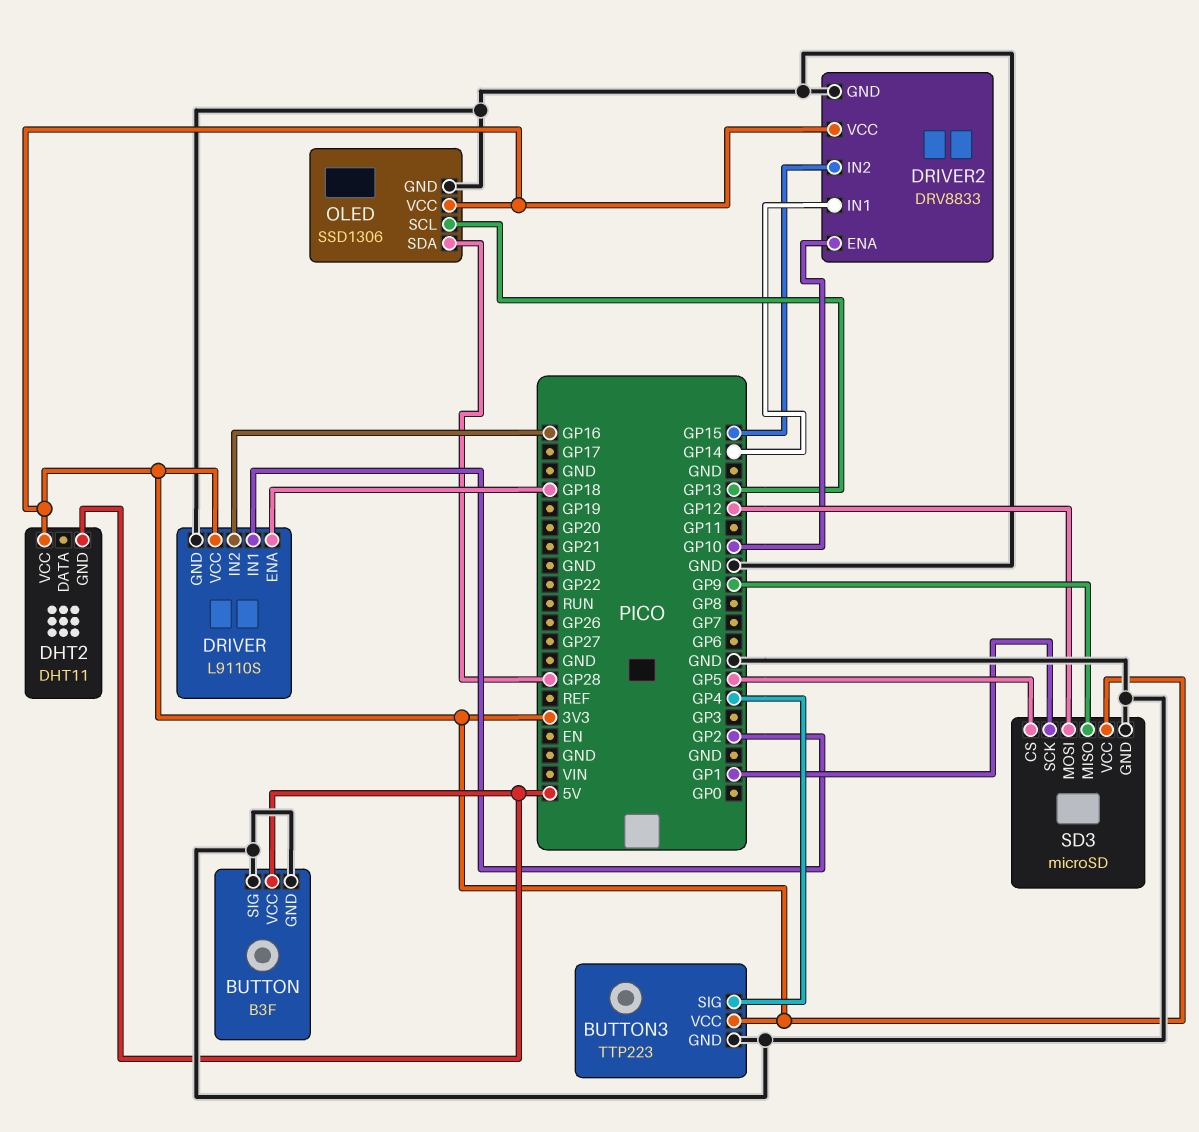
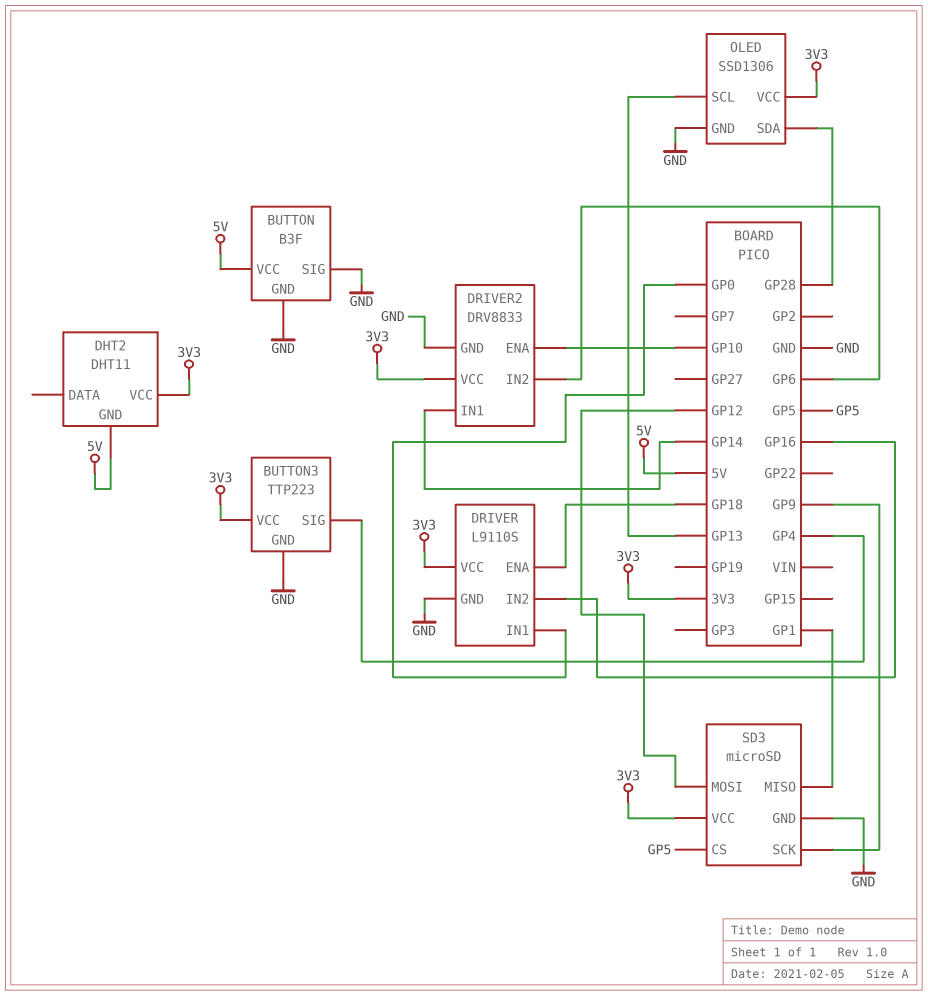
DRIVER pin IN1: GP2 -> GP0
DRIVER2 pin IN2: GP15 -> GP6
SD3 pin MISO: GP9 -> GP1
SD3 pin SCK: GP1 -> GP9

